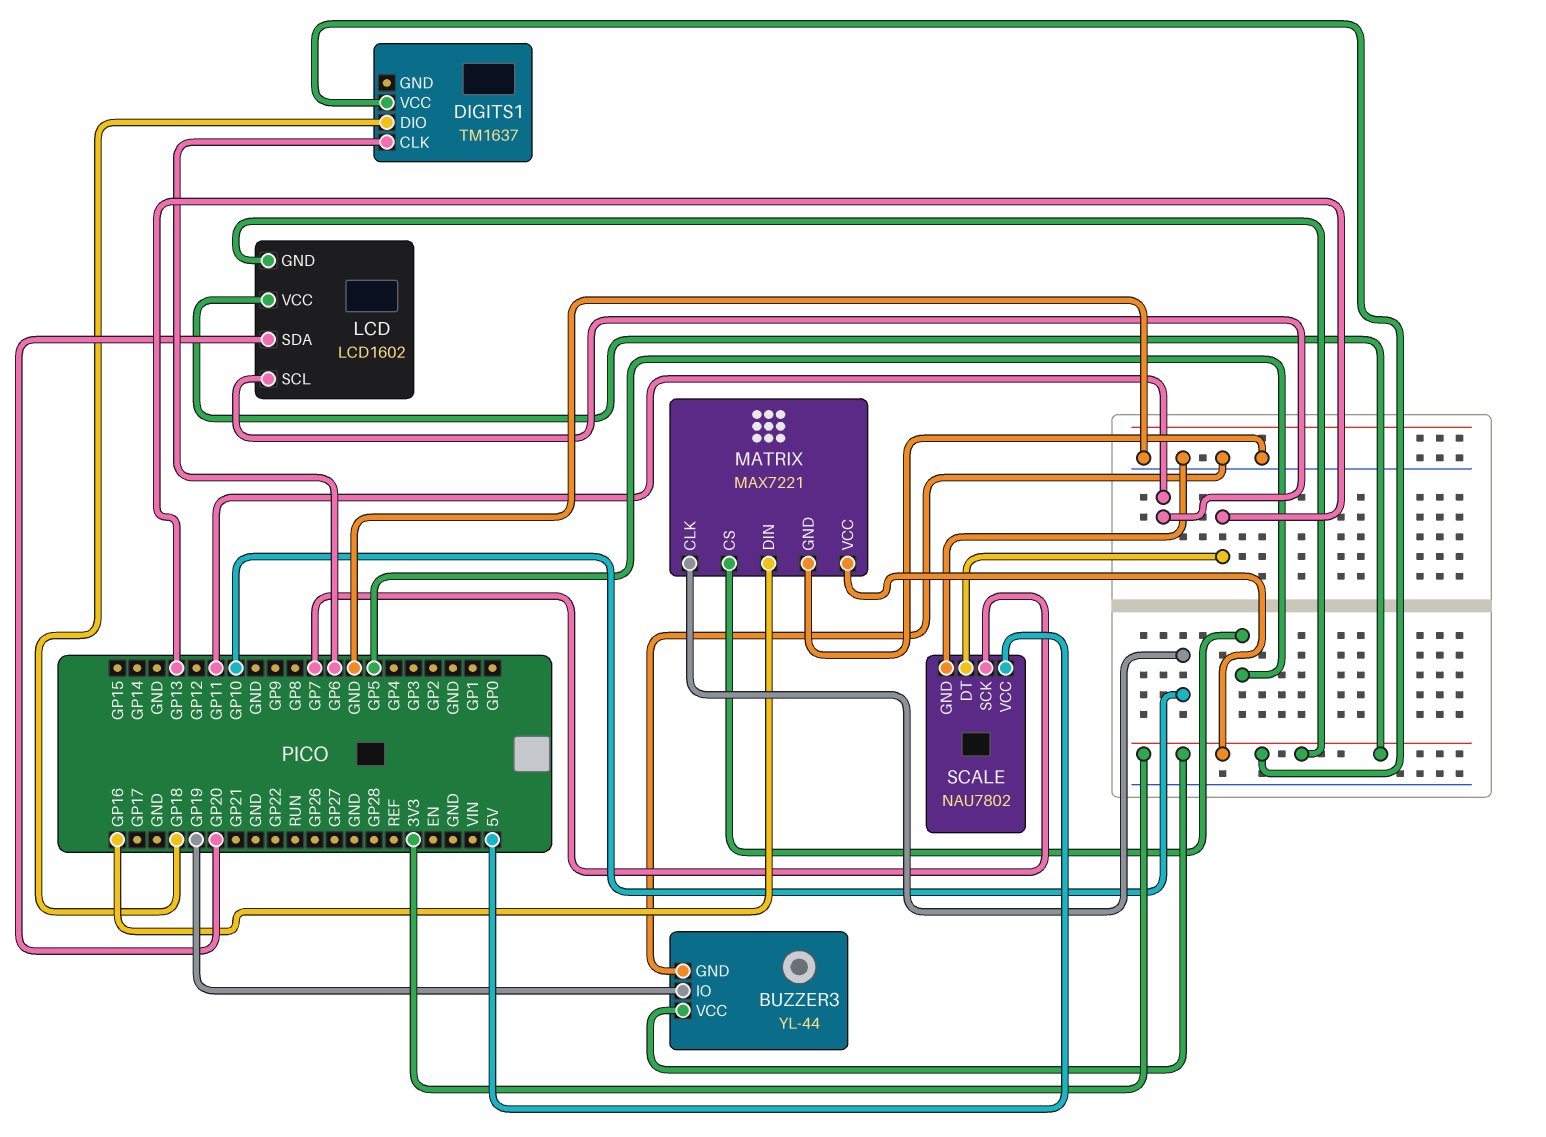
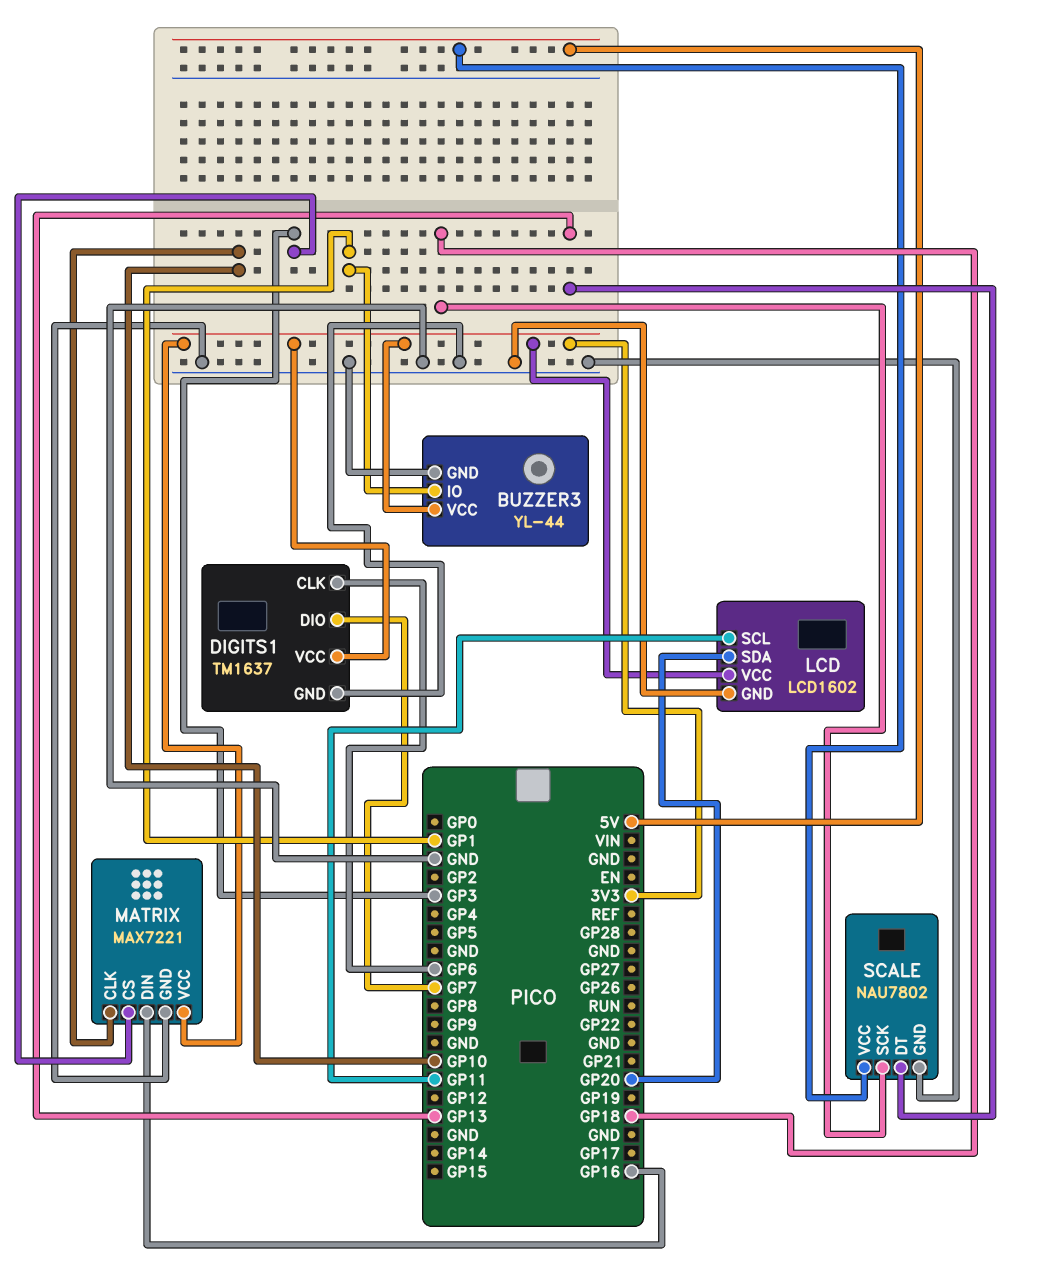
BUZZER3 pin IO: GP19 -> GP1
DIGITS1 pin DIO: GP18 -> GP7
DIGITS1 pin GND: none -> GND
LCD pin GND: 3V3 -> GND
MATRIX pin CS: GP5 -> GP3
SCALE pin SCK: GP7 -> GP18

